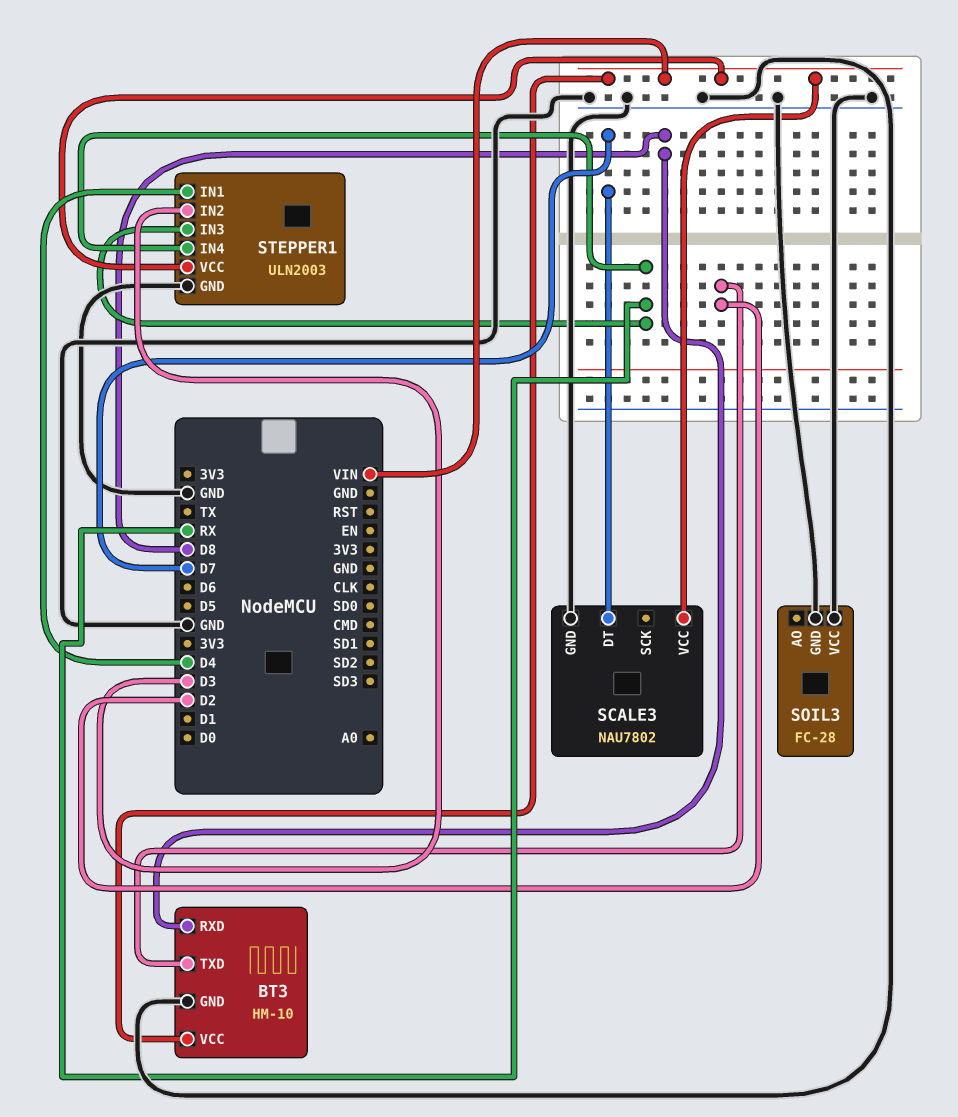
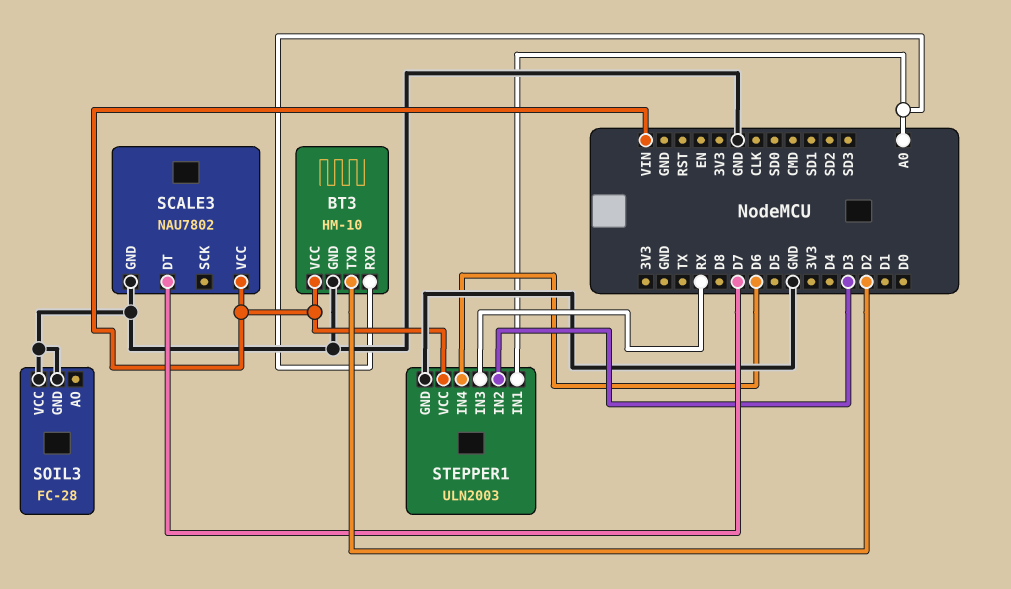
BT3 pin RXD: D8 -> A0
STEPPER1 pin IN1: D4 -> A0
STEPPER1 pin IN4: RX -> D6

